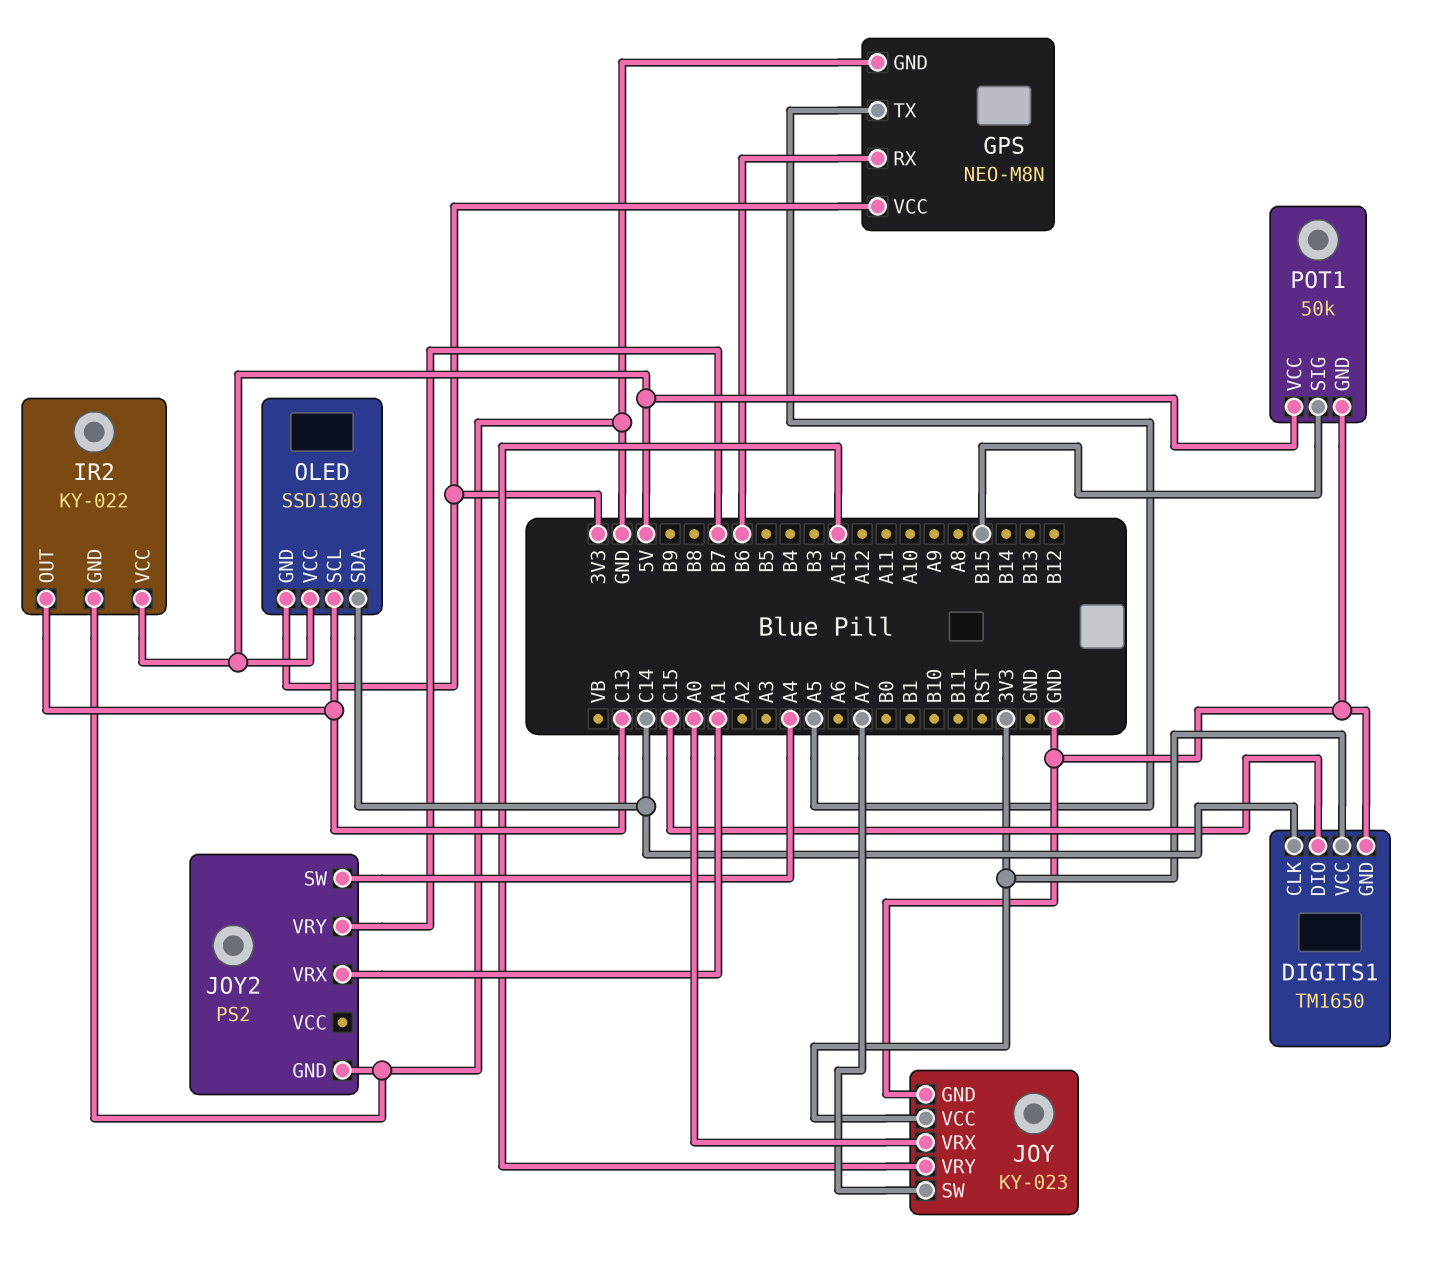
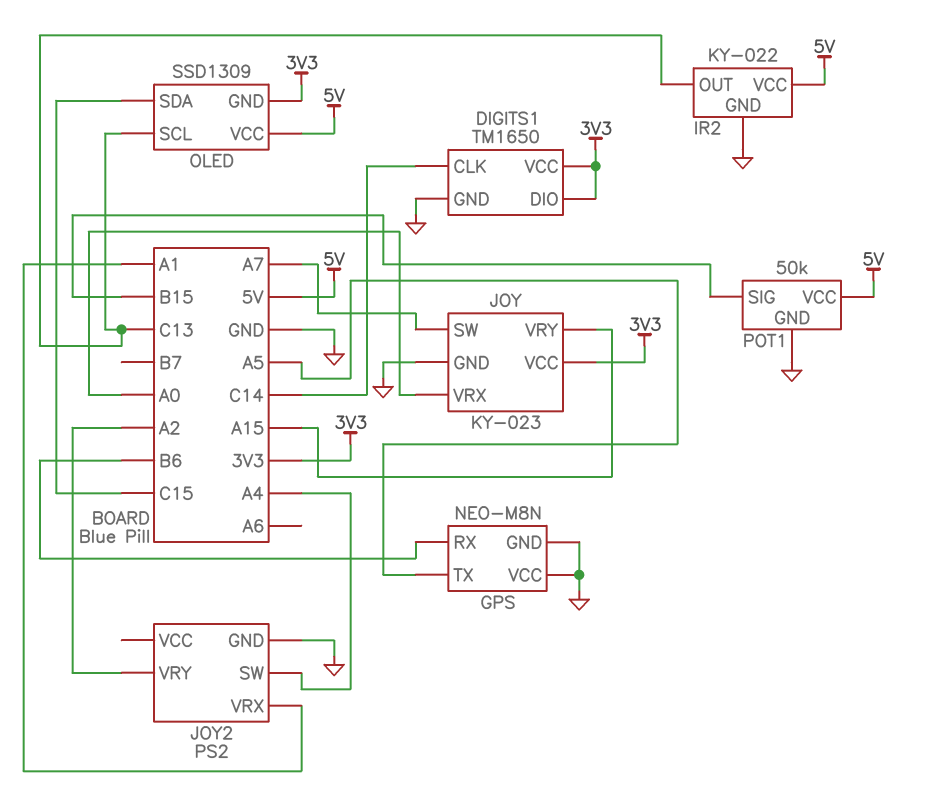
DIGITS1 pin DIO: C15 -> 3V3
GPS pin VCC: 3V3 -> GND
JOY2 pin VRY: B7 -> A2
OLED pin SDA: C14 -> C15

